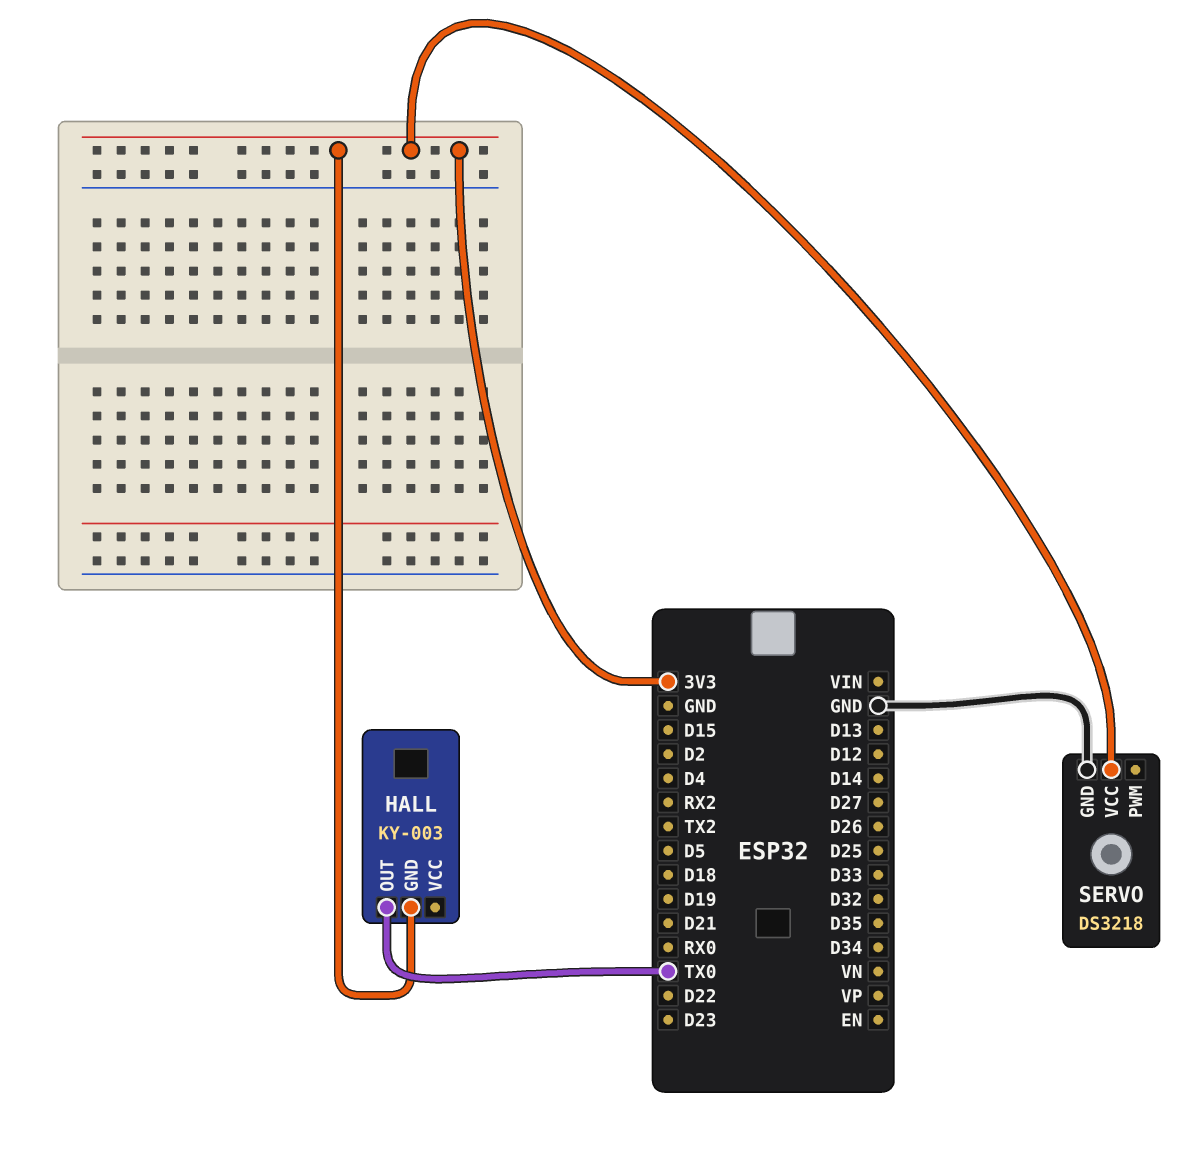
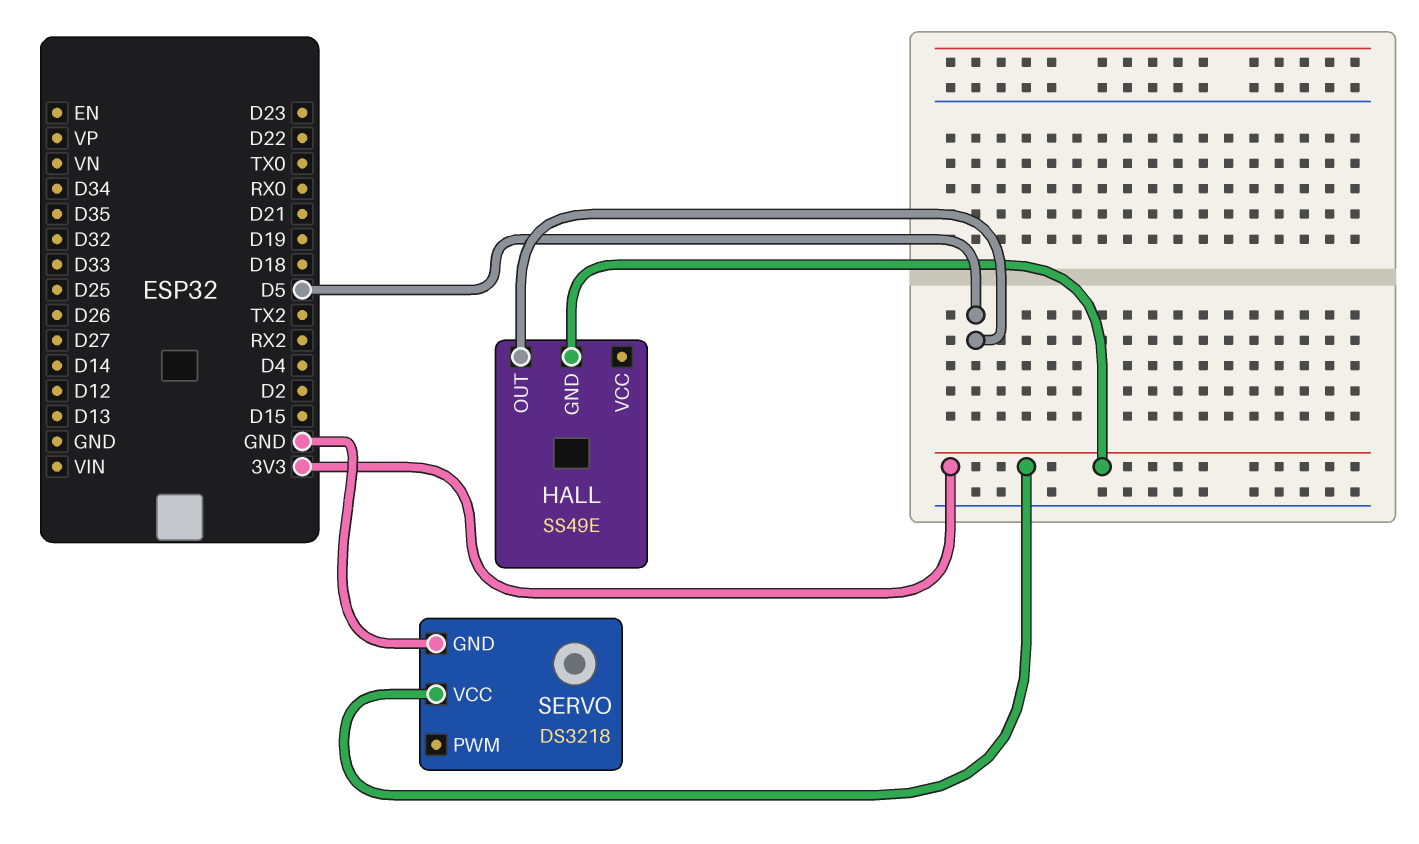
HALL: KY-003 -> SS49E
HALL pin OUT: TX0 -> D5

